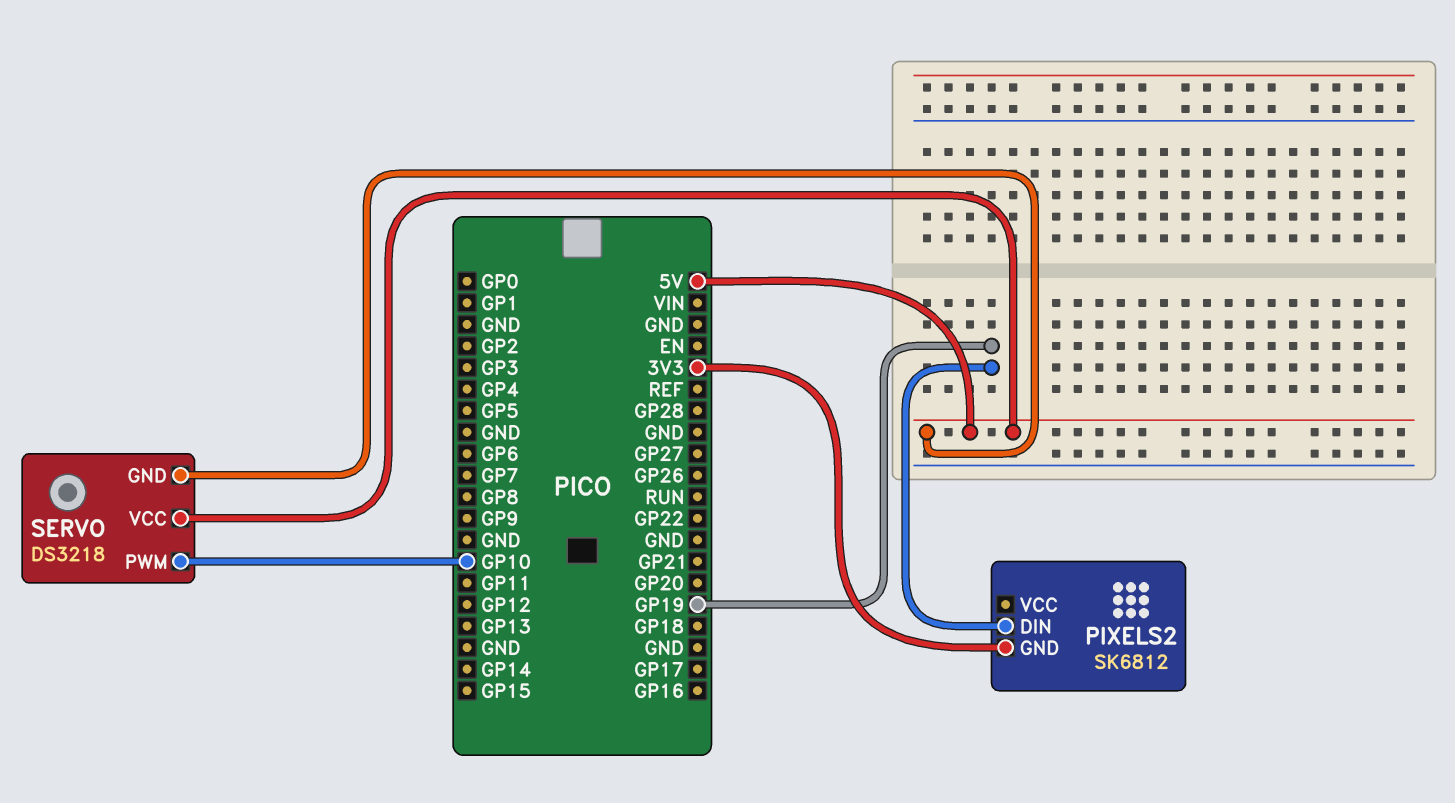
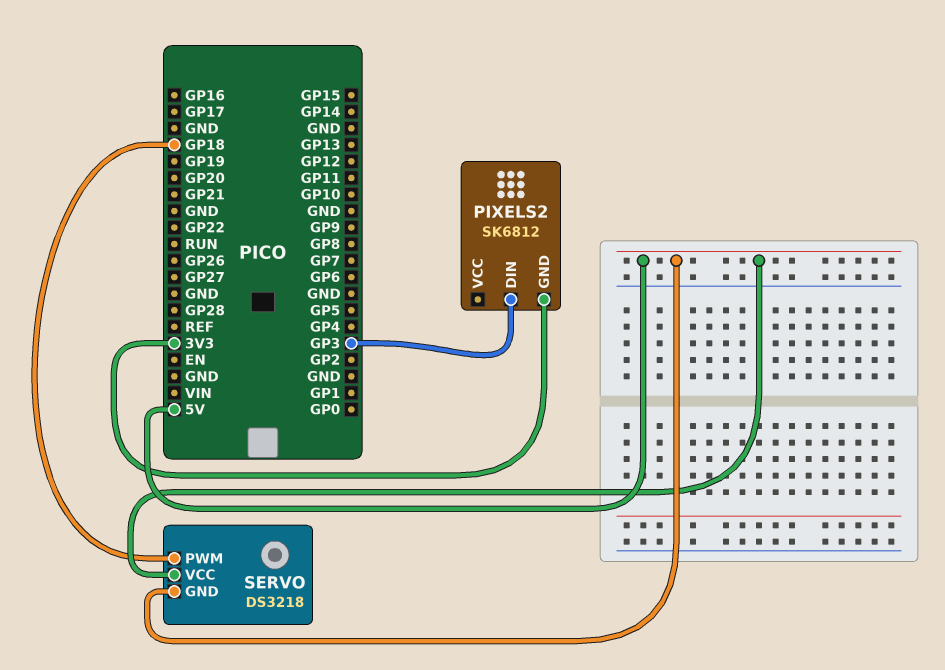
PIXELS2 pin DIN: GP19 -> GP3
SERVO pin PWM: GP10 -> GP18

